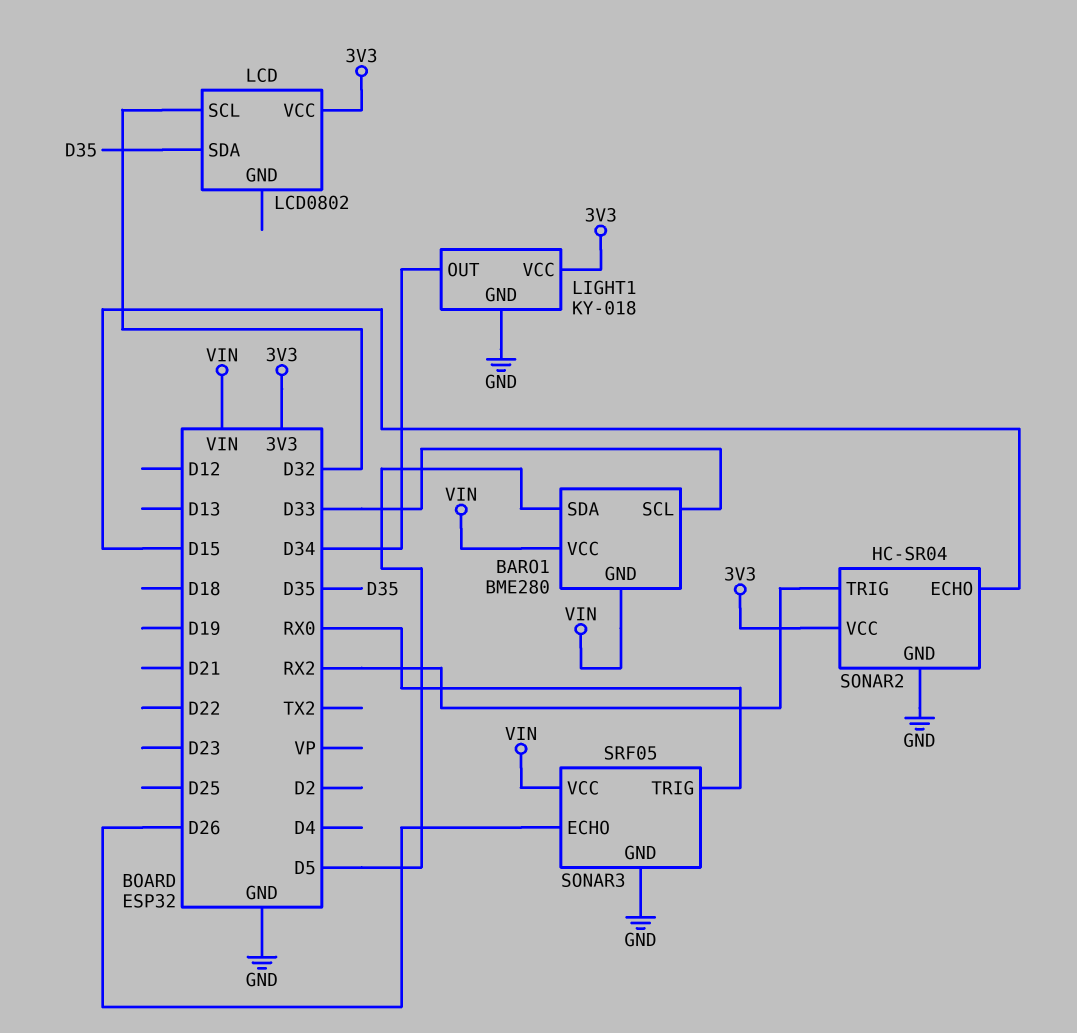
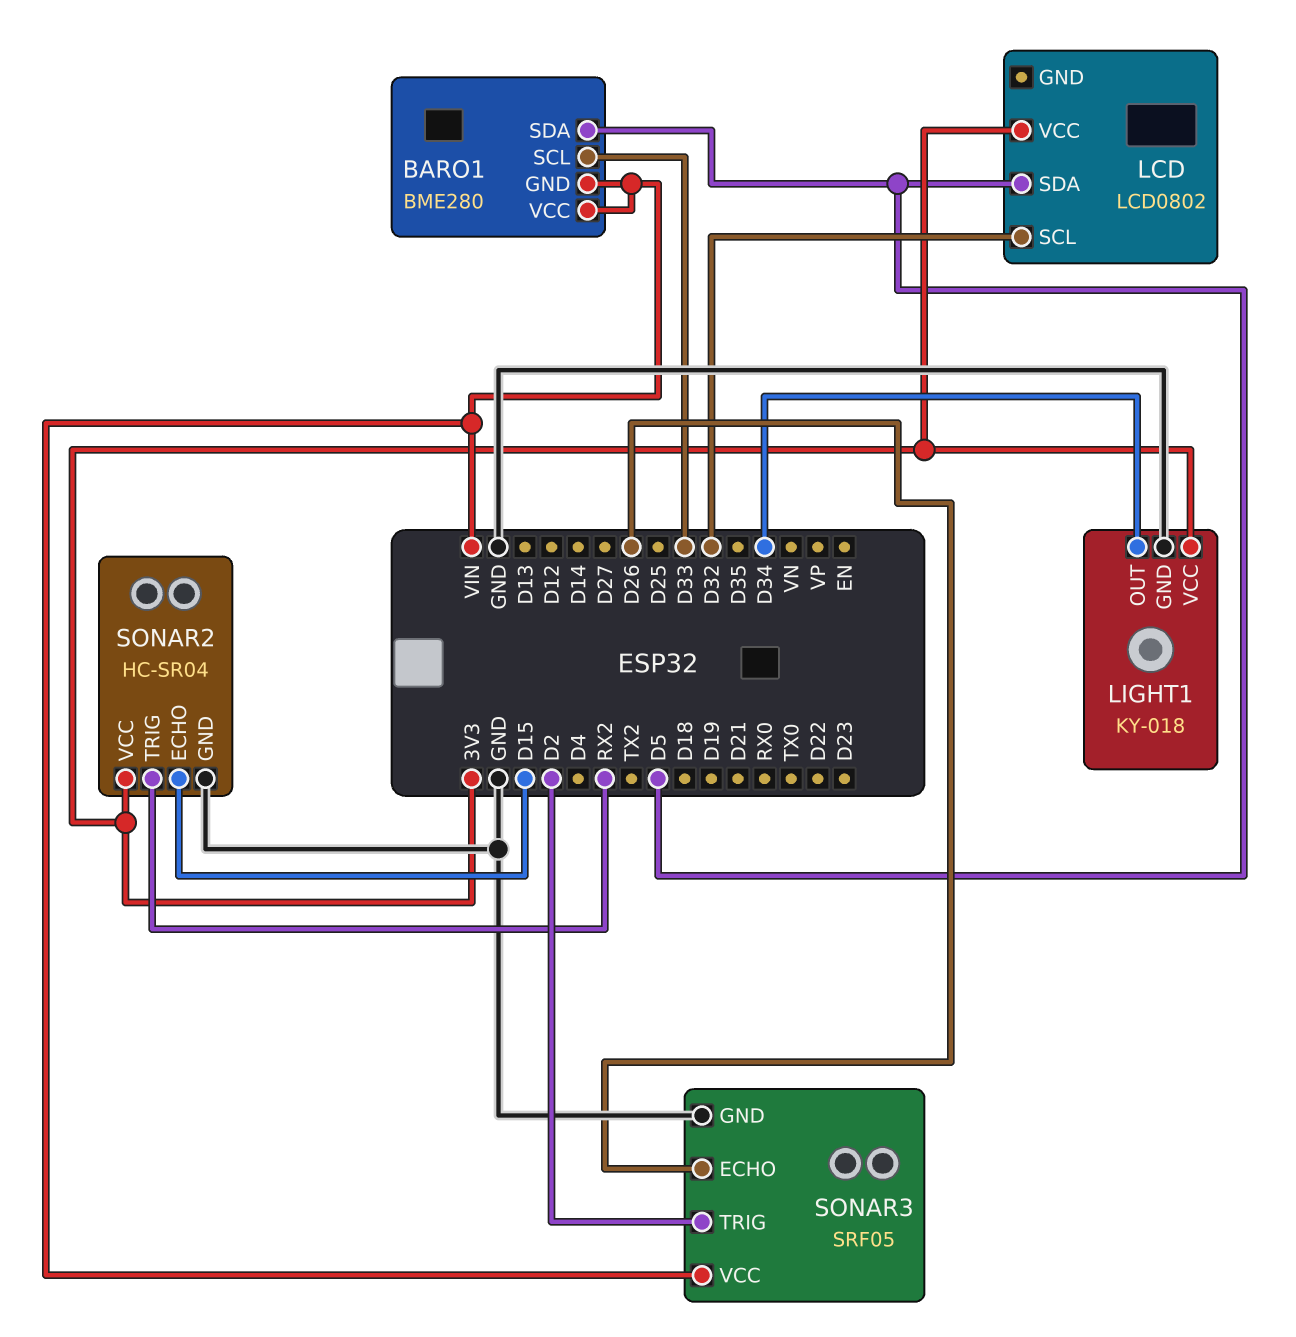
LCD pin SDA: D35 -> D5
SONAR3 pin TRIG: RX0 -> D2

